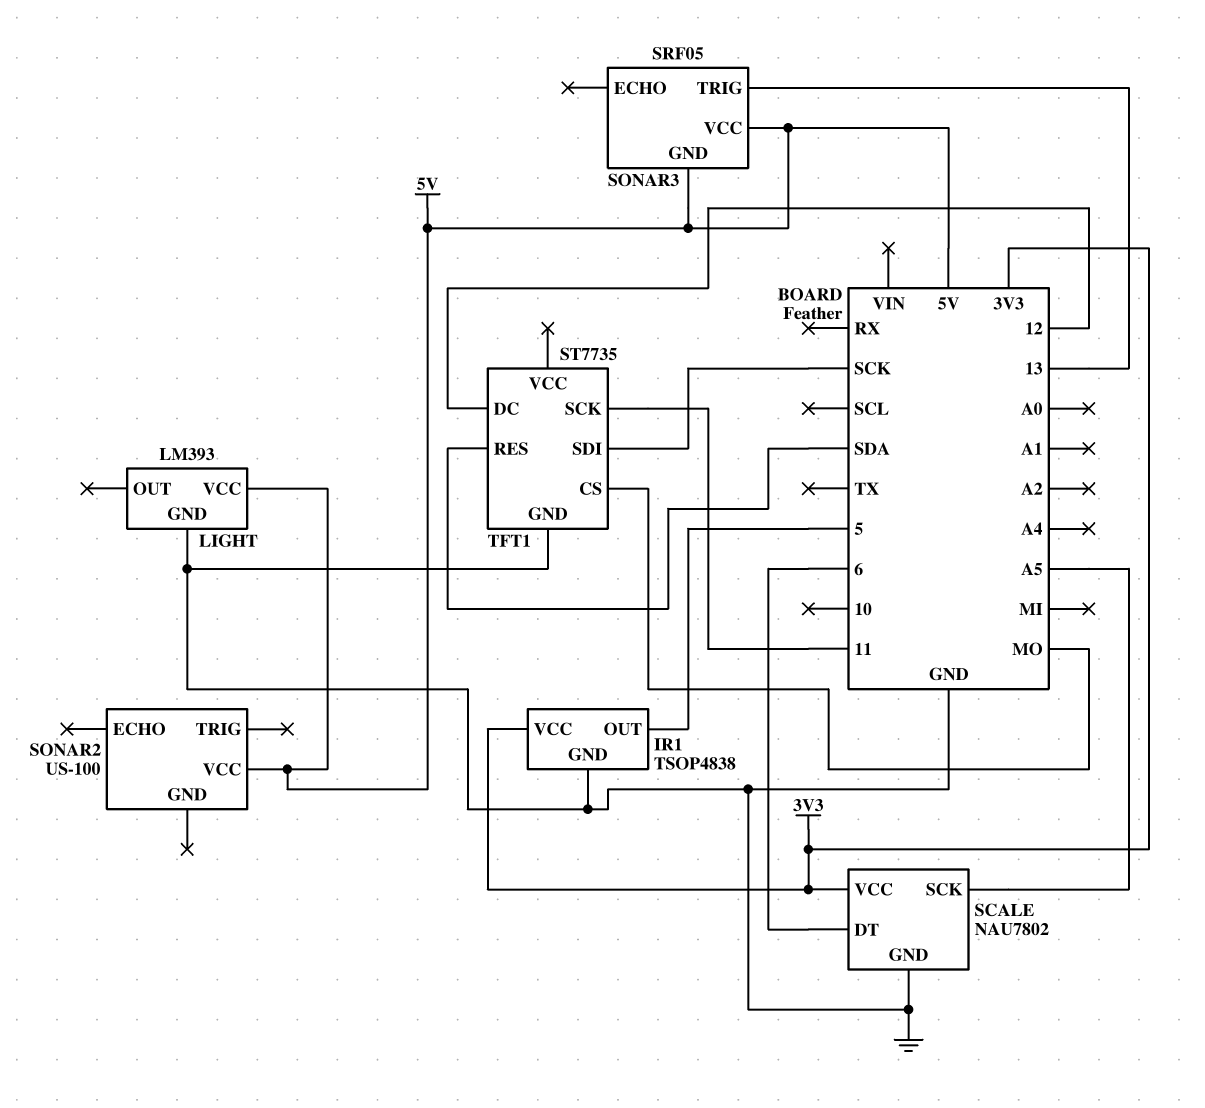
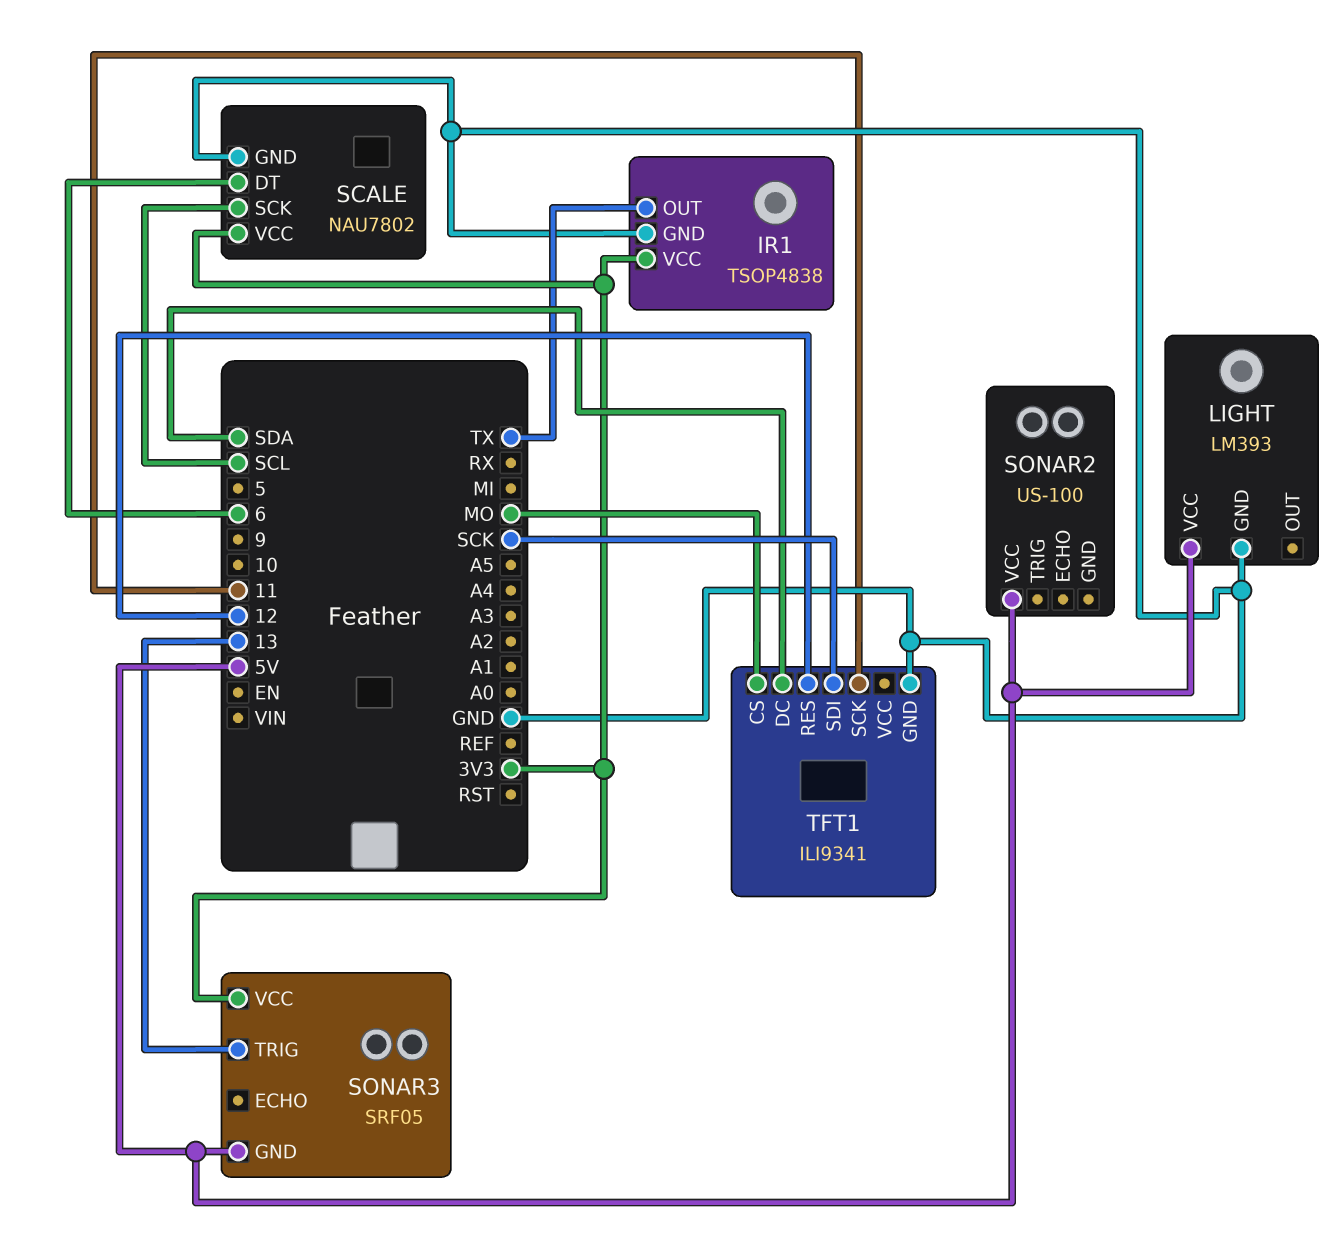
IR1 pin OUT: 5 -> TX
SCALE pin SCK: A5 -> SCL
SONAR3 pin VCC: 5V -> 3V3
TFT1: ST7735 -> ILI9341
TFT1 pin DC: 12 -> SDA
TFT1 pin RES: SDA -> 12

